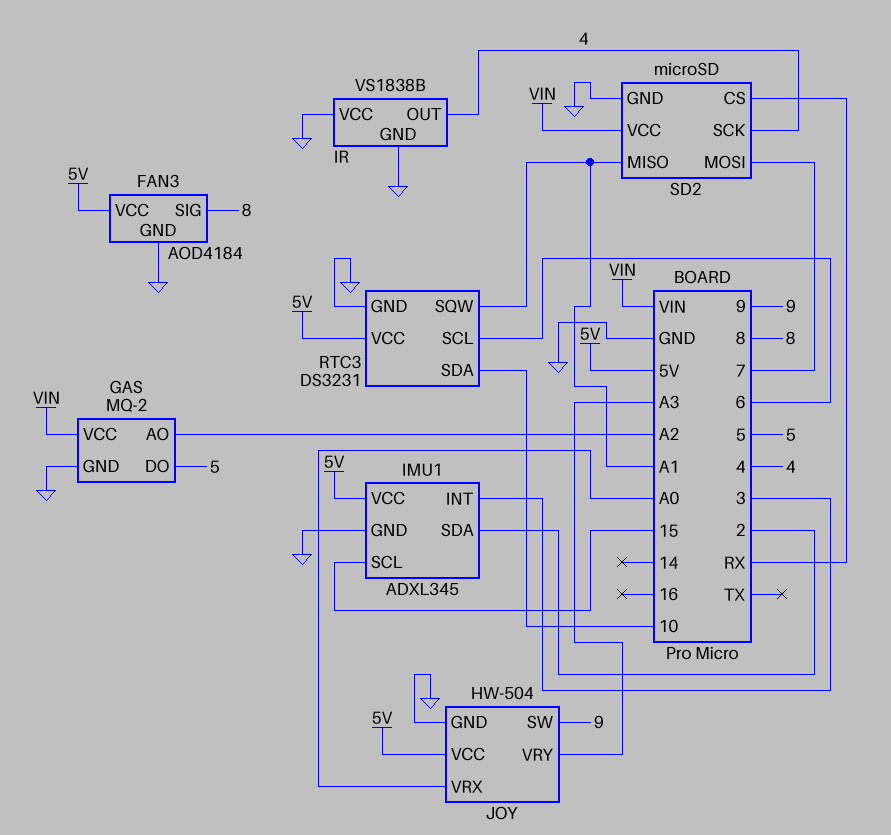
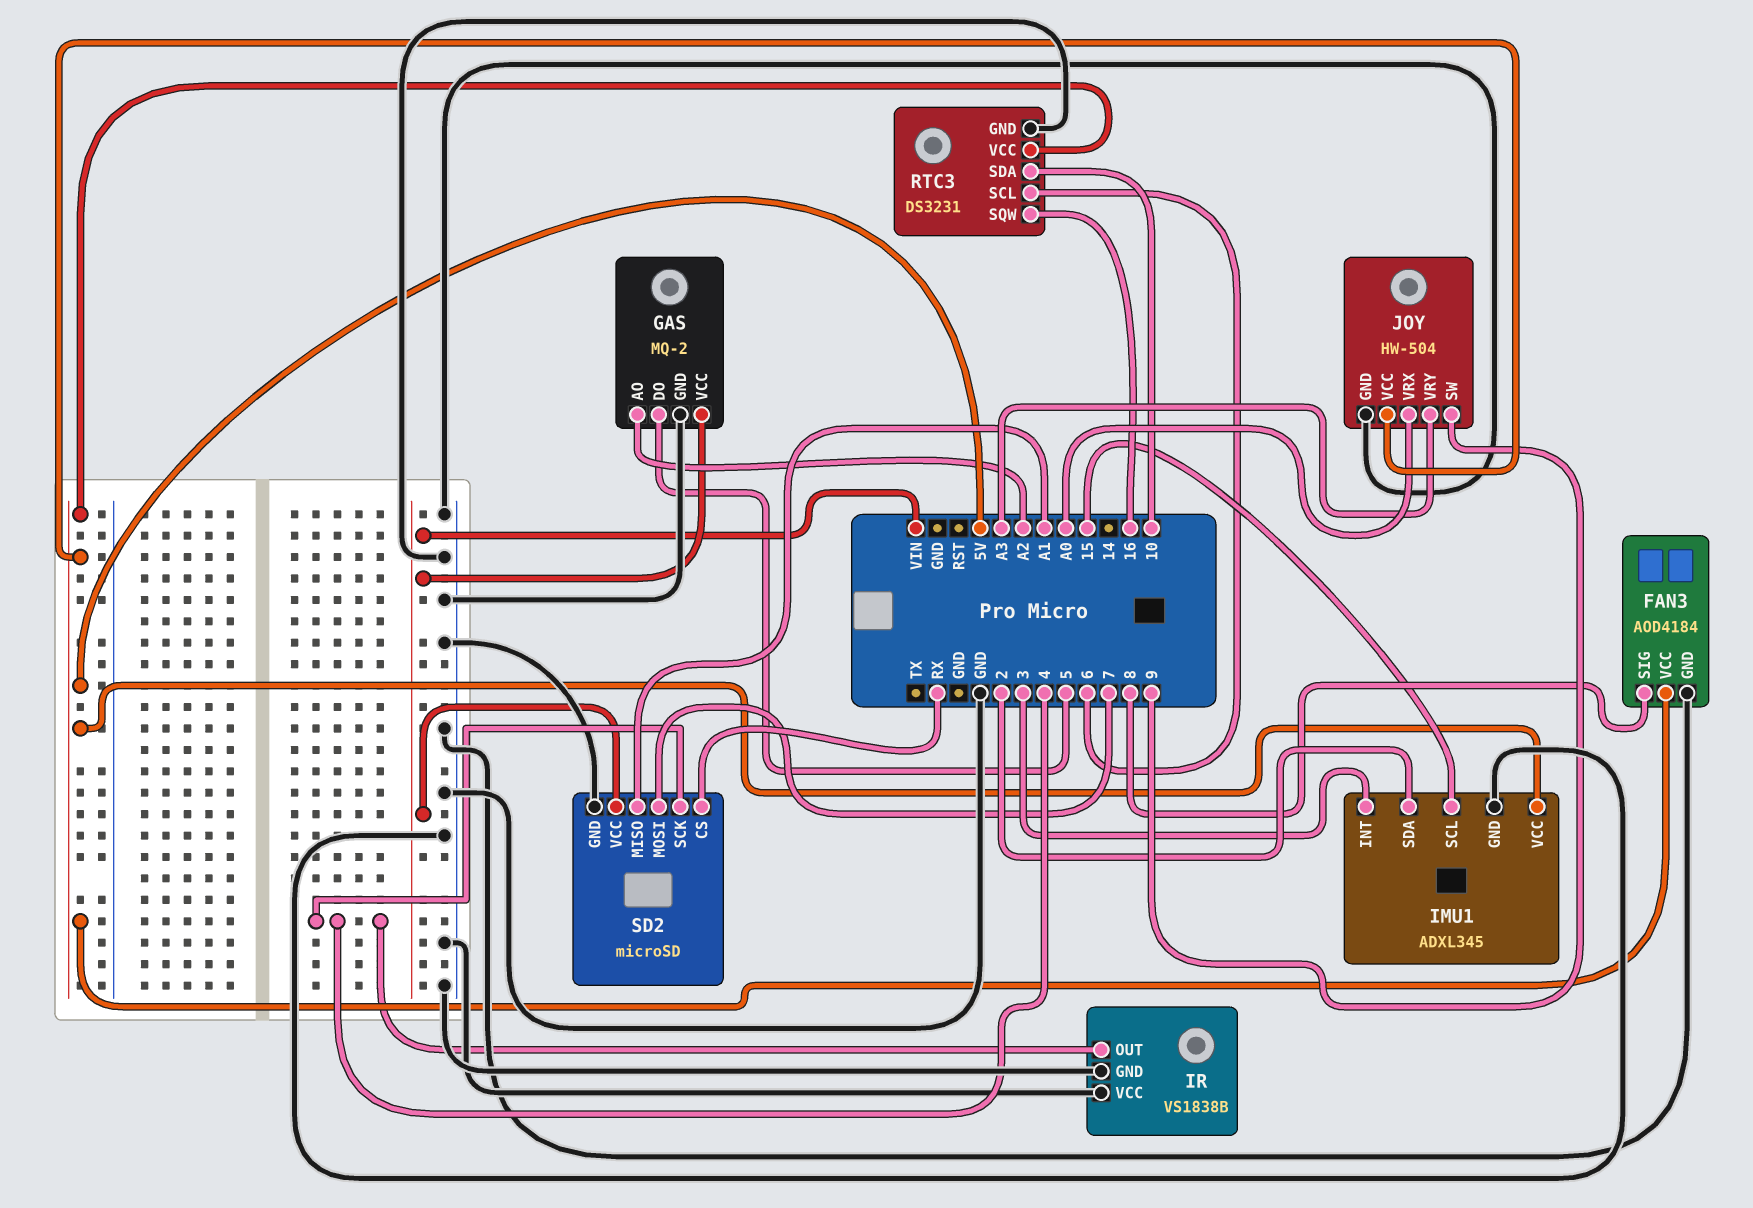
RTC3 pin SQW: A1 -> 16

